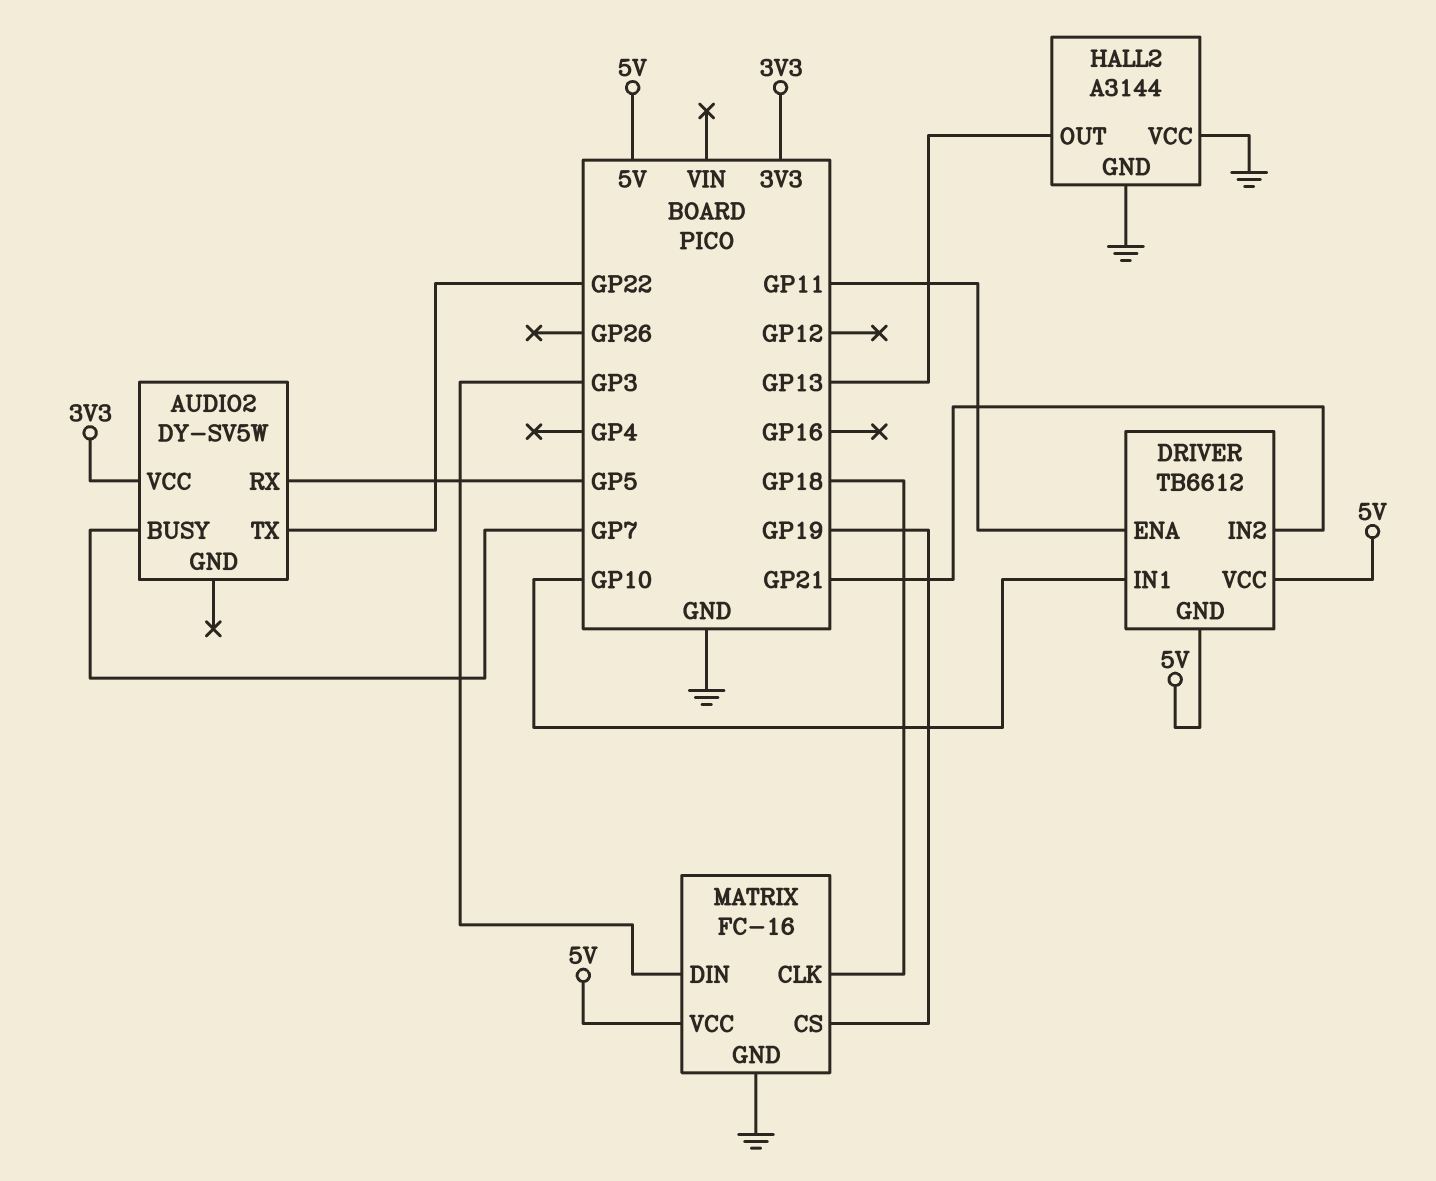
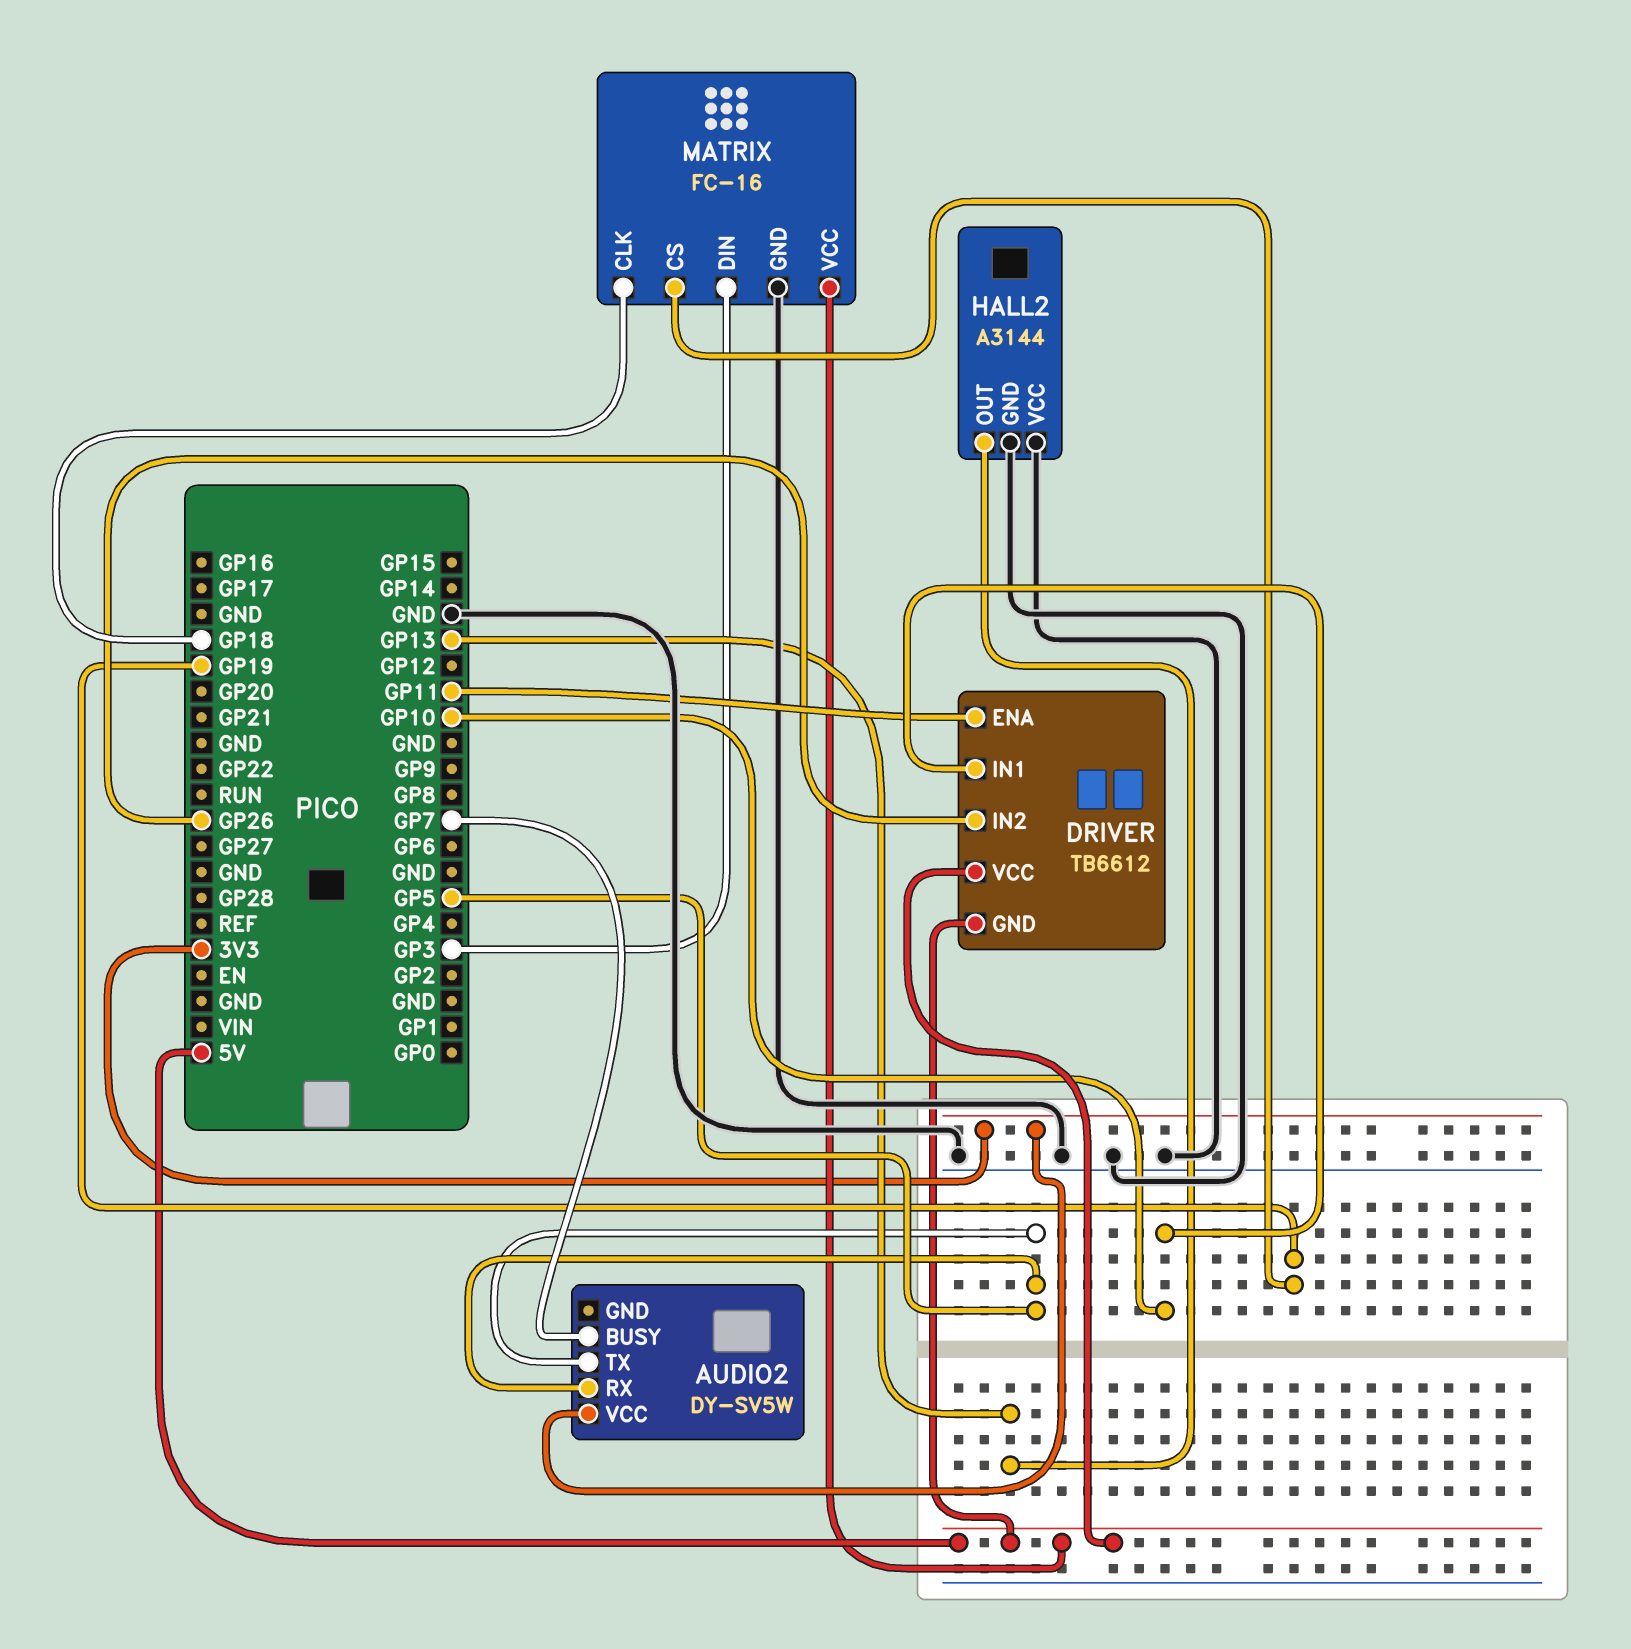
AUDIO2 pin TX: GP22 -> GP5
DRIVER pin IN2: GP21 -> GP26

